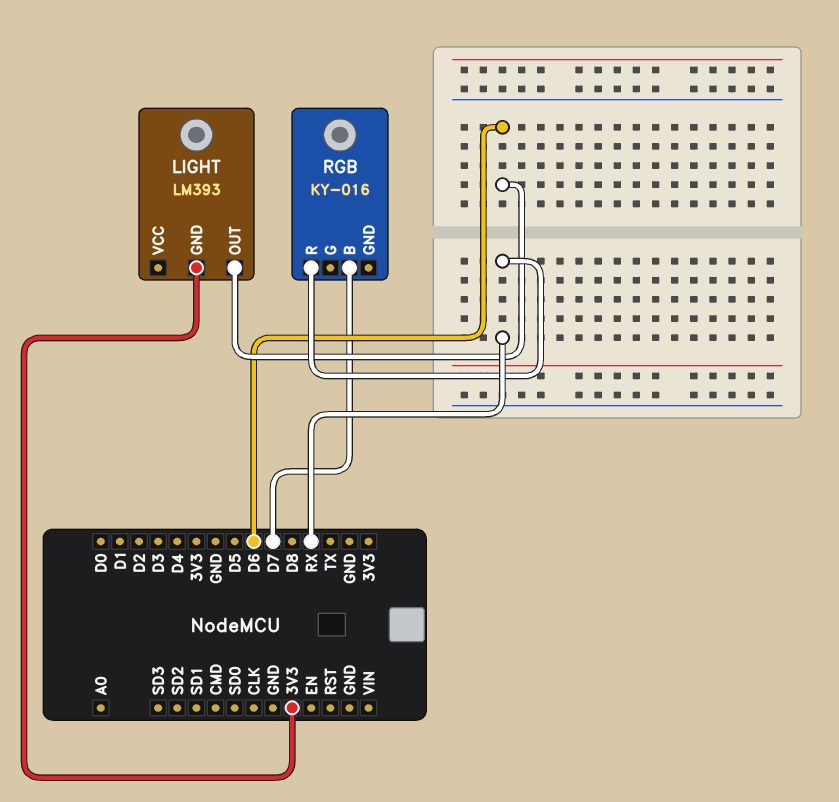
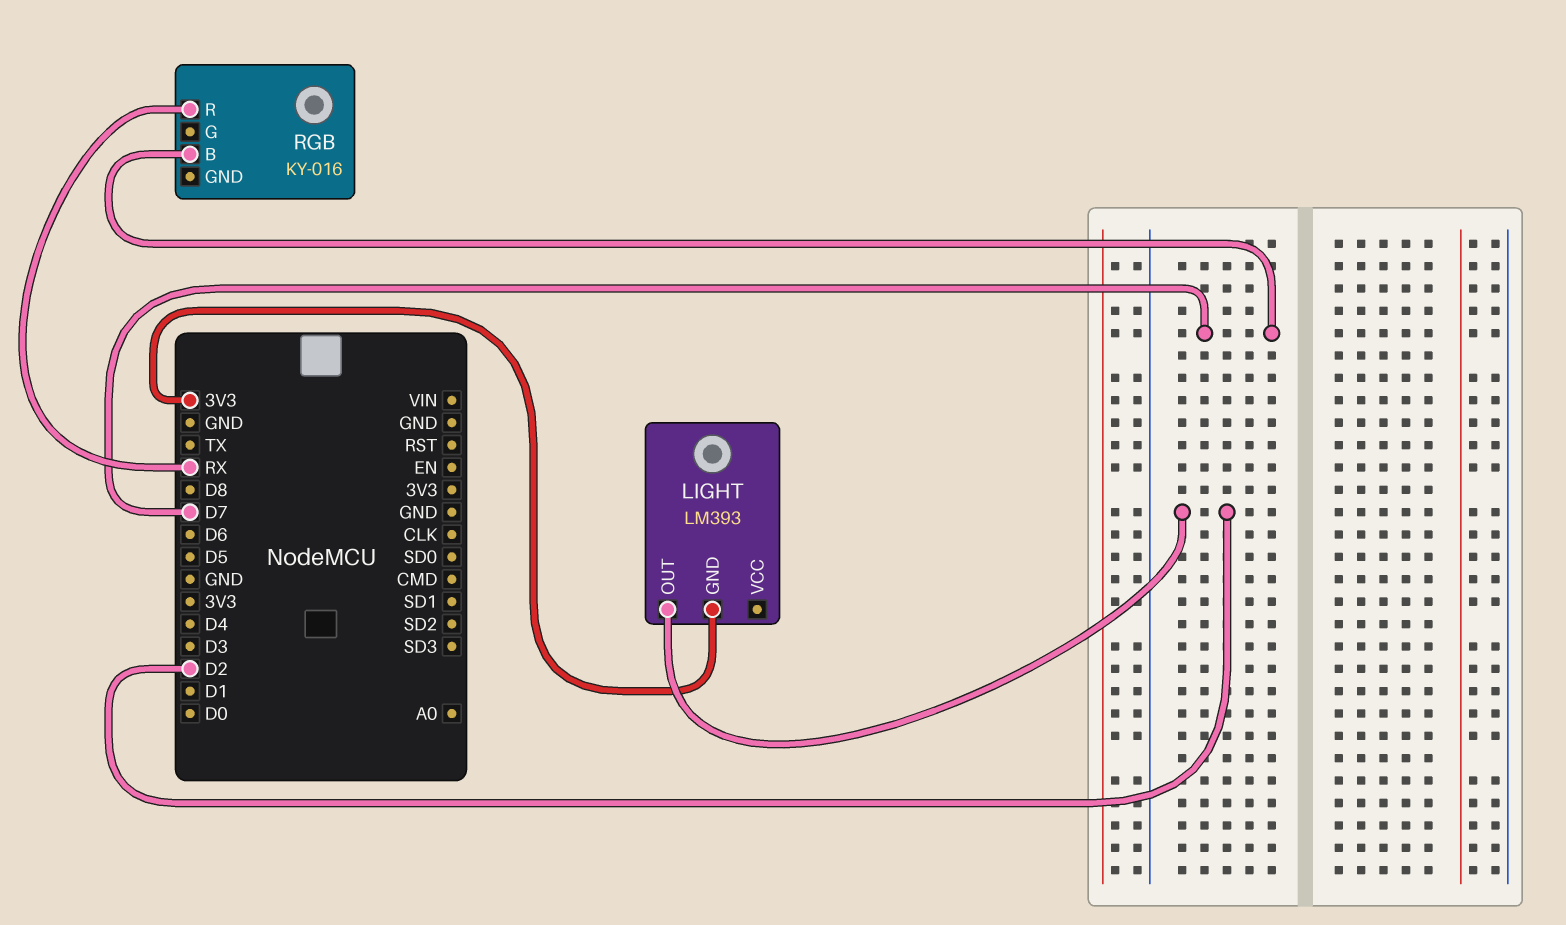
LIGHT pin OUT: D6 -> D2

